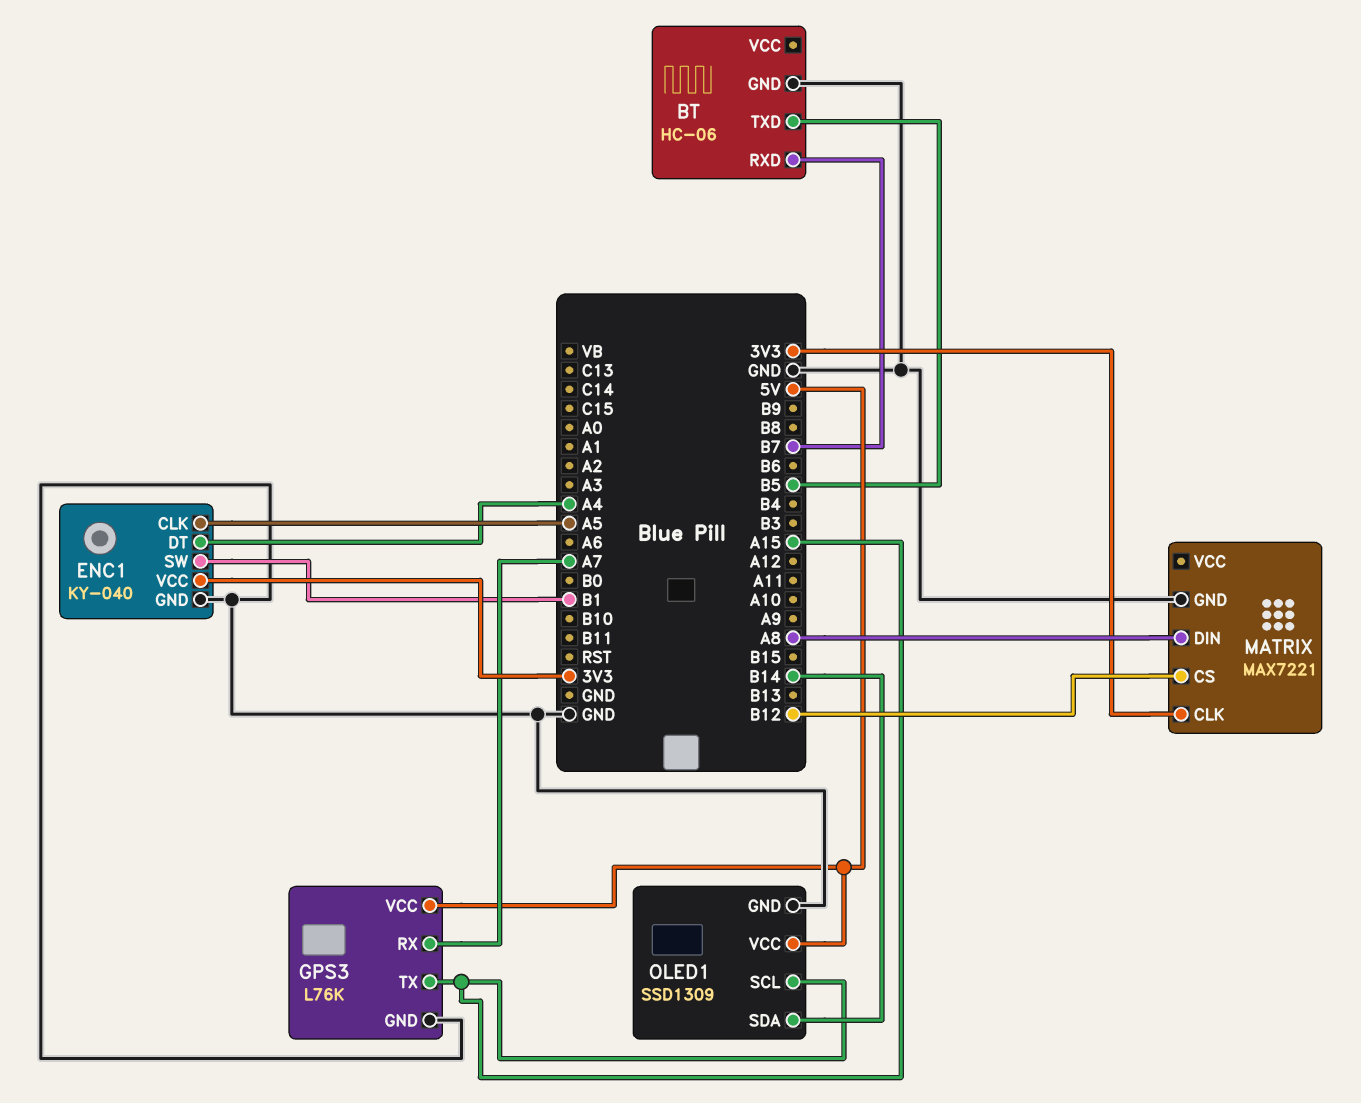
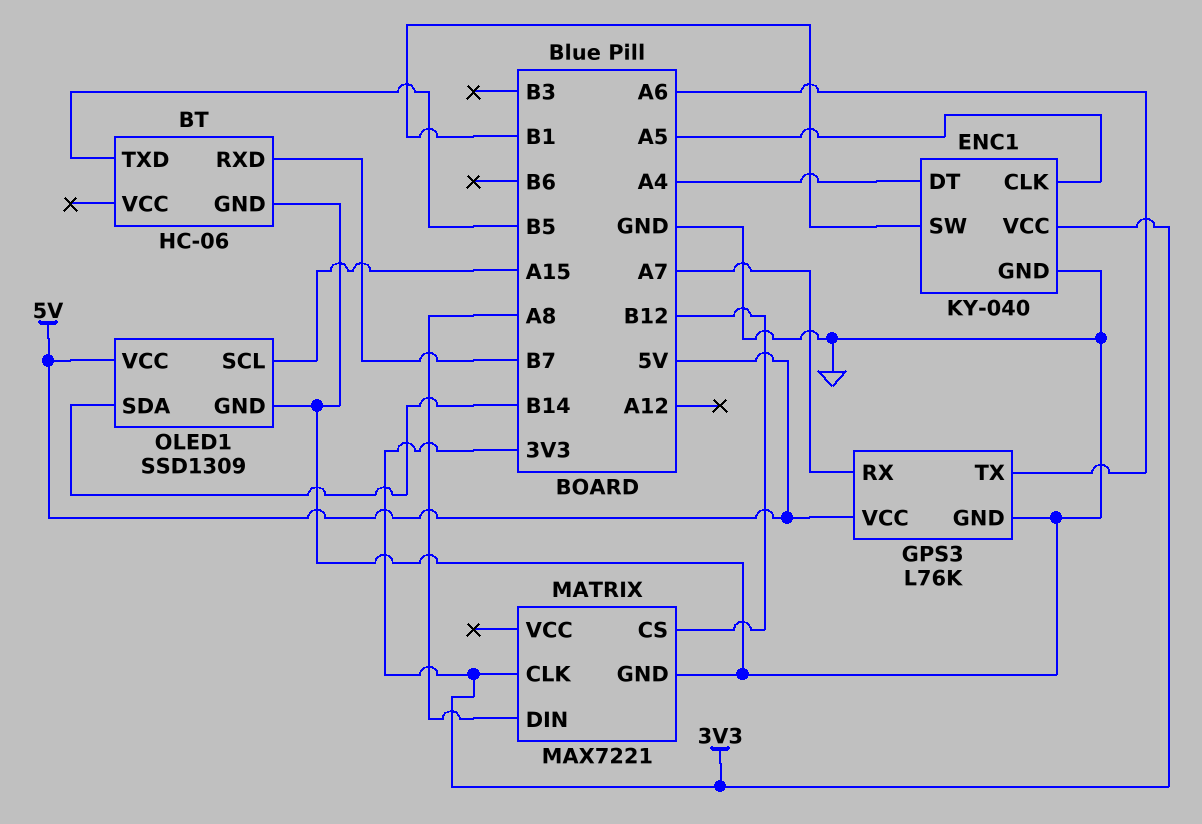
GPS3 pin TX: A15 -> A6

